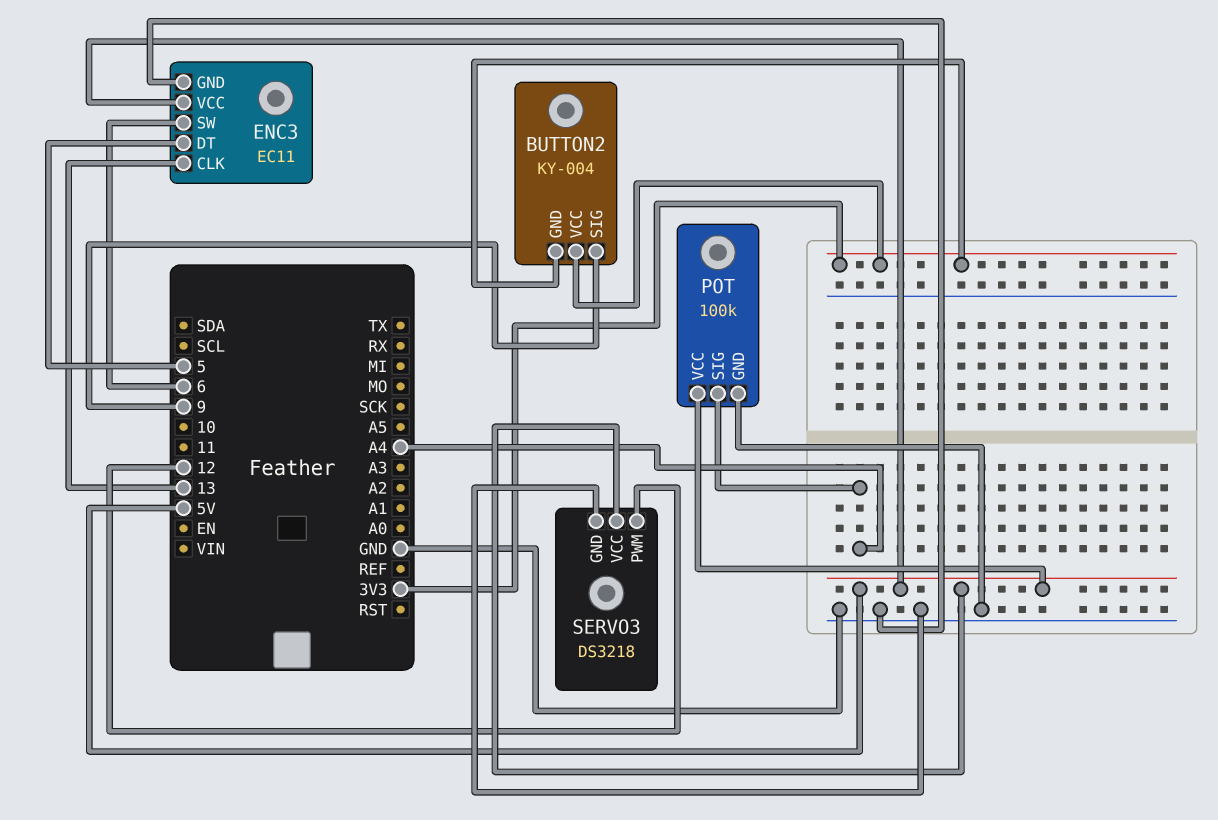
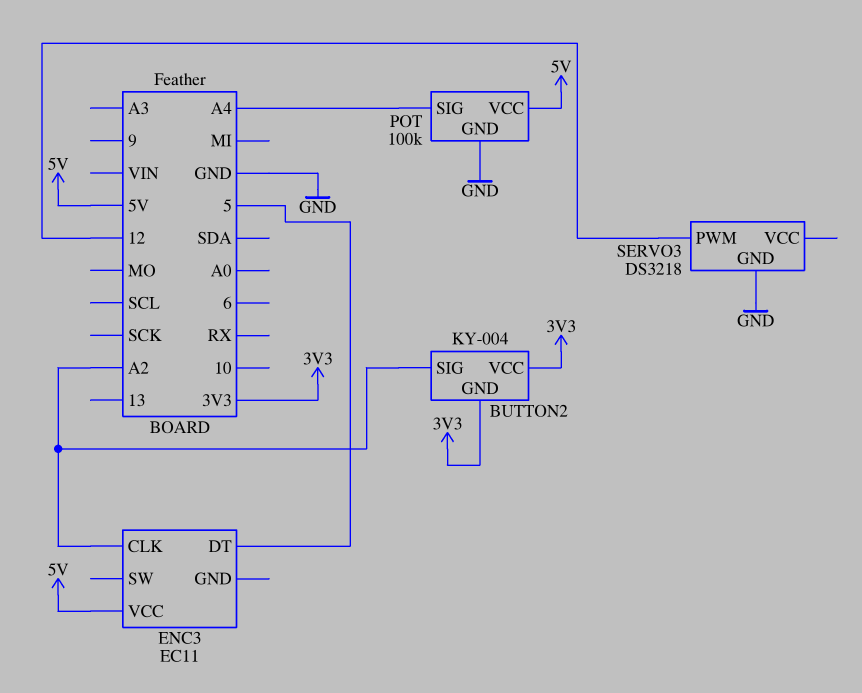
BUTTON2 pin SIG: 9 -> A2
ENC3 pin CLK: 13 -> A2
ENC3 pin GND: GND -> none
ENC3 pin SW: 6 -> none
SERVO3 pin VCC: 5V -> none

